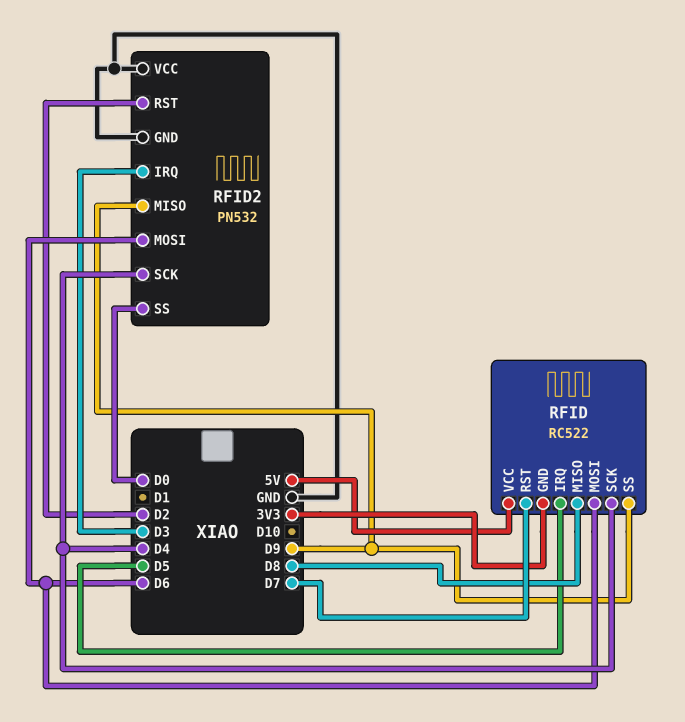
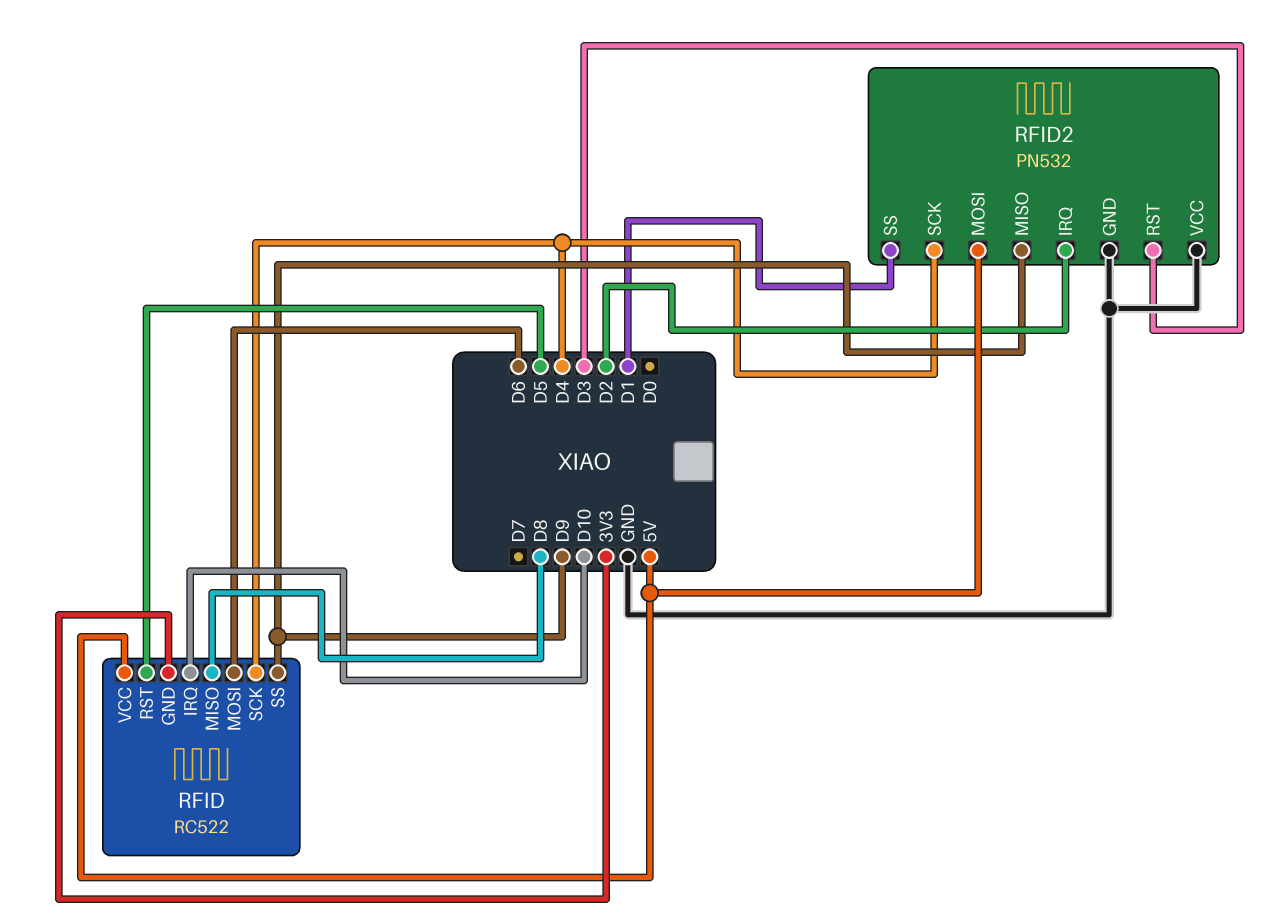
RFID pin IRQ: D5 -> D10
RFID pin RST: D7 -> D5
RFID2 pin IRQ: D3 -> D2
RFID2 pin MOSI: D6 -> 5V
RFID2 pin RST: D2 -> D3
RFID2 pin SS: D0 -> D1

